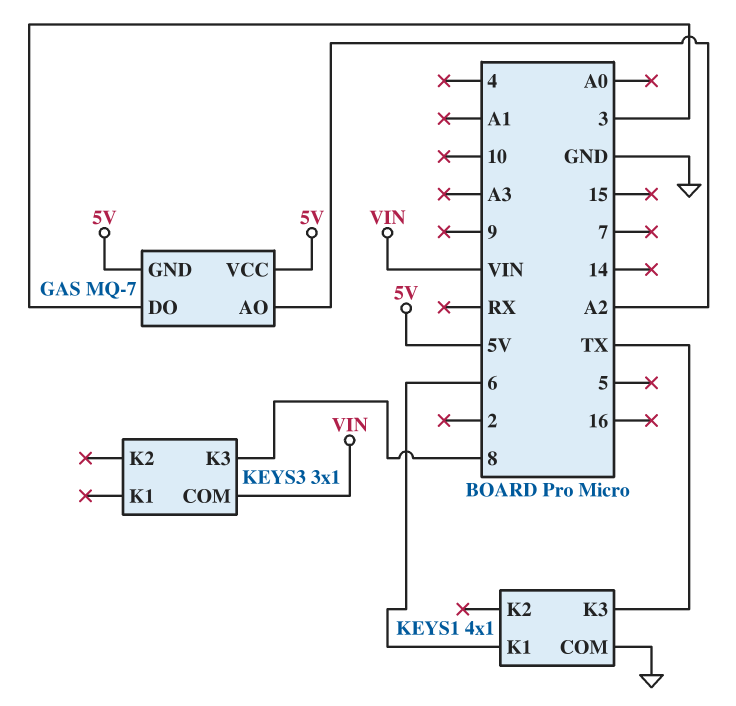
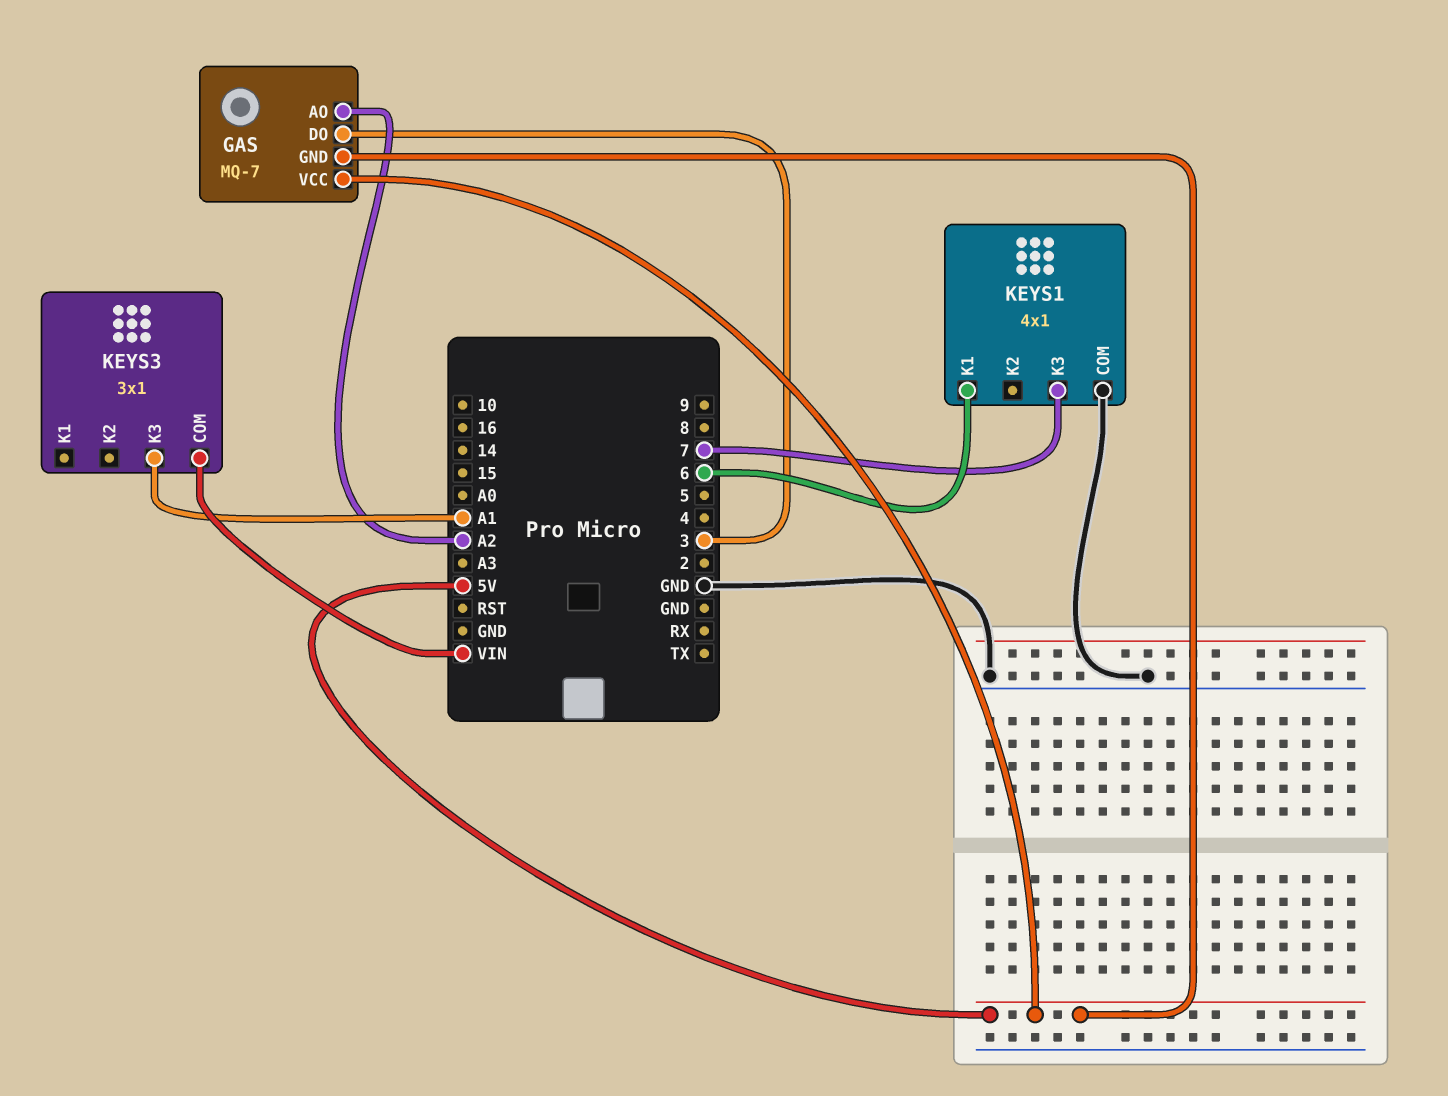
KEYS1 pin K3: TX -> 7
KEYS3 pin K3: 8 -> A1

